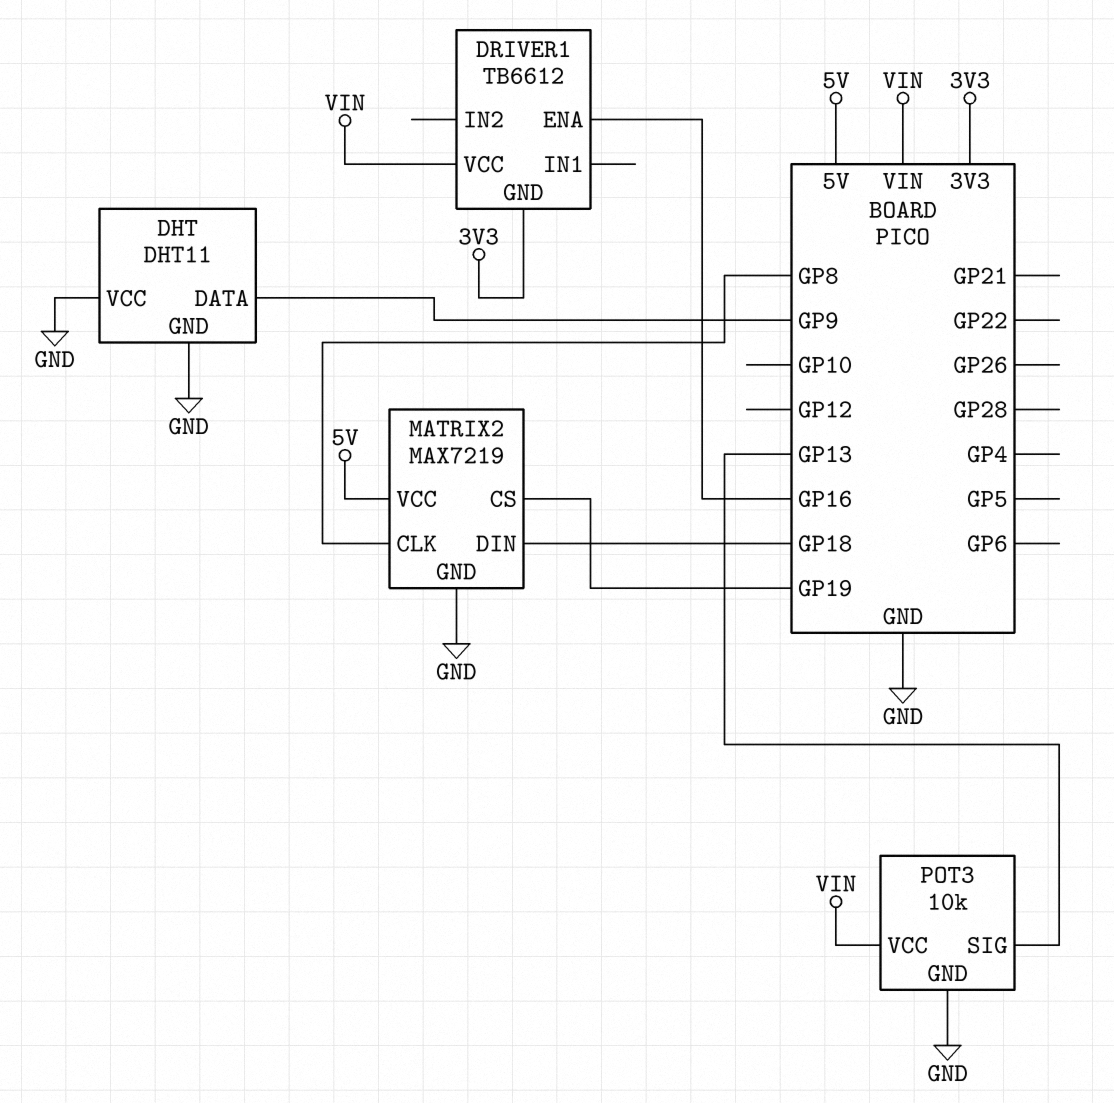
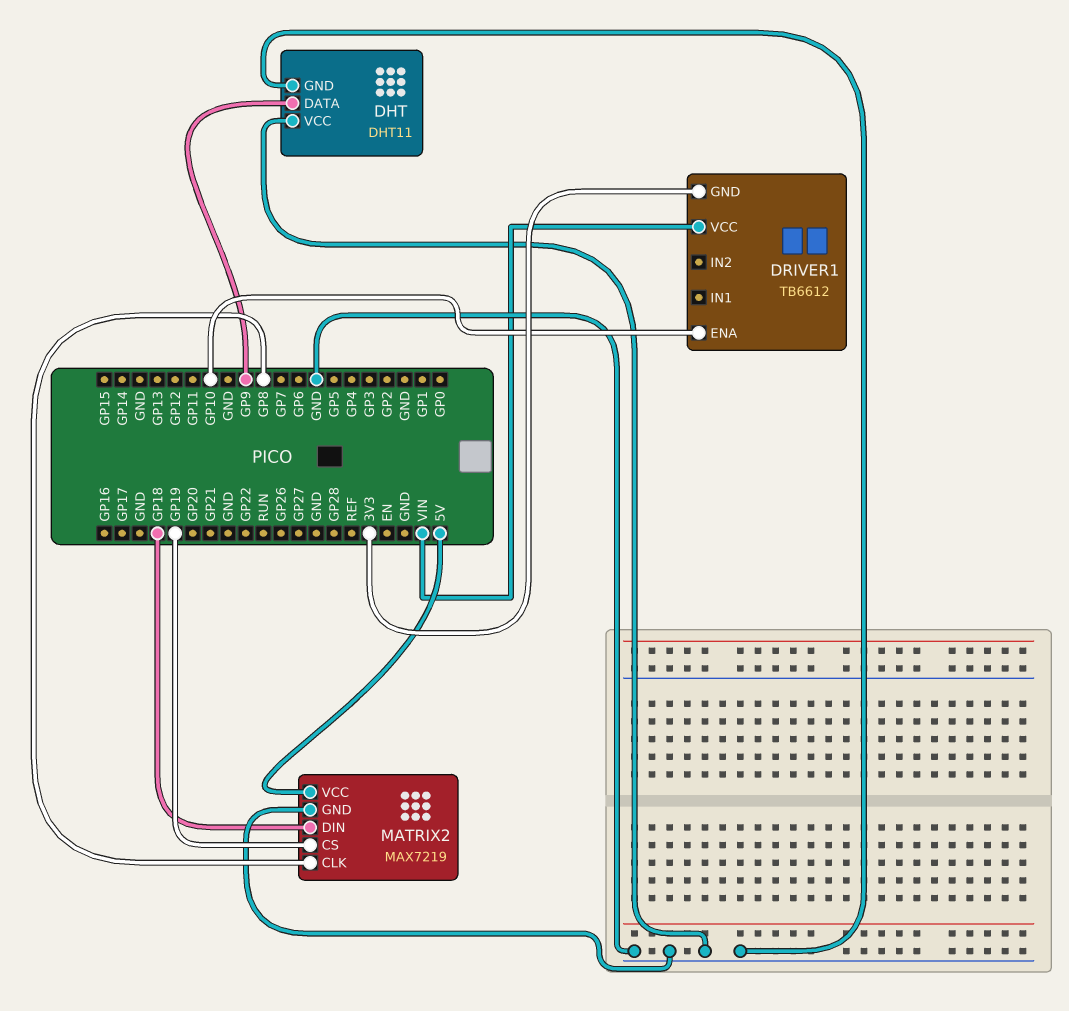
DRIVER1 pin ENA: GP16 -> GP10
POT3: 10k -> none
POT3 pin GND: GND -> none
POT3 pin SIG: GP13 -> none
POT3 pin VCC: VIN -> none

